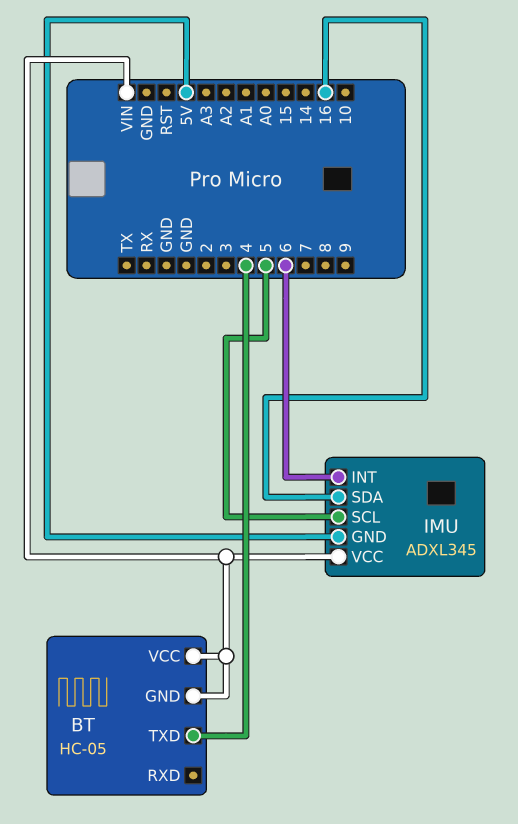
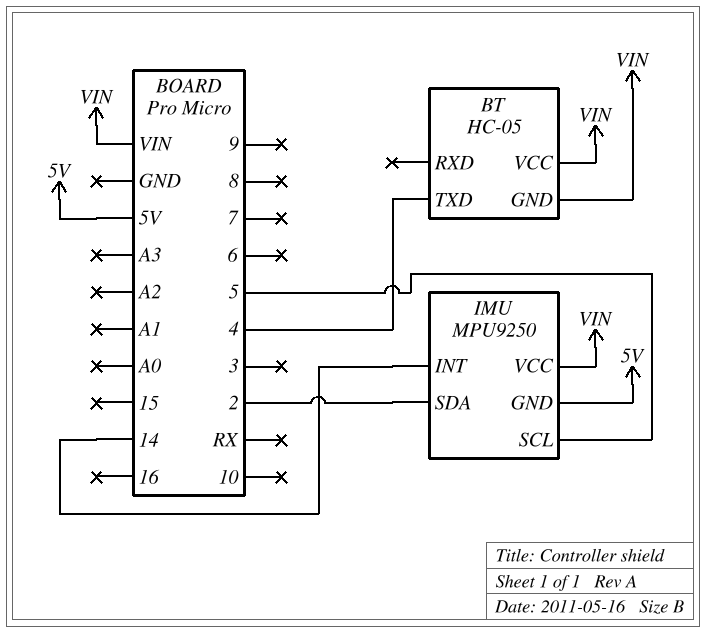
IMU: ADXL345 -> MPU9250
IMU pin INT: 6 -> 14
IMU pin SDA: 16 -> 2

